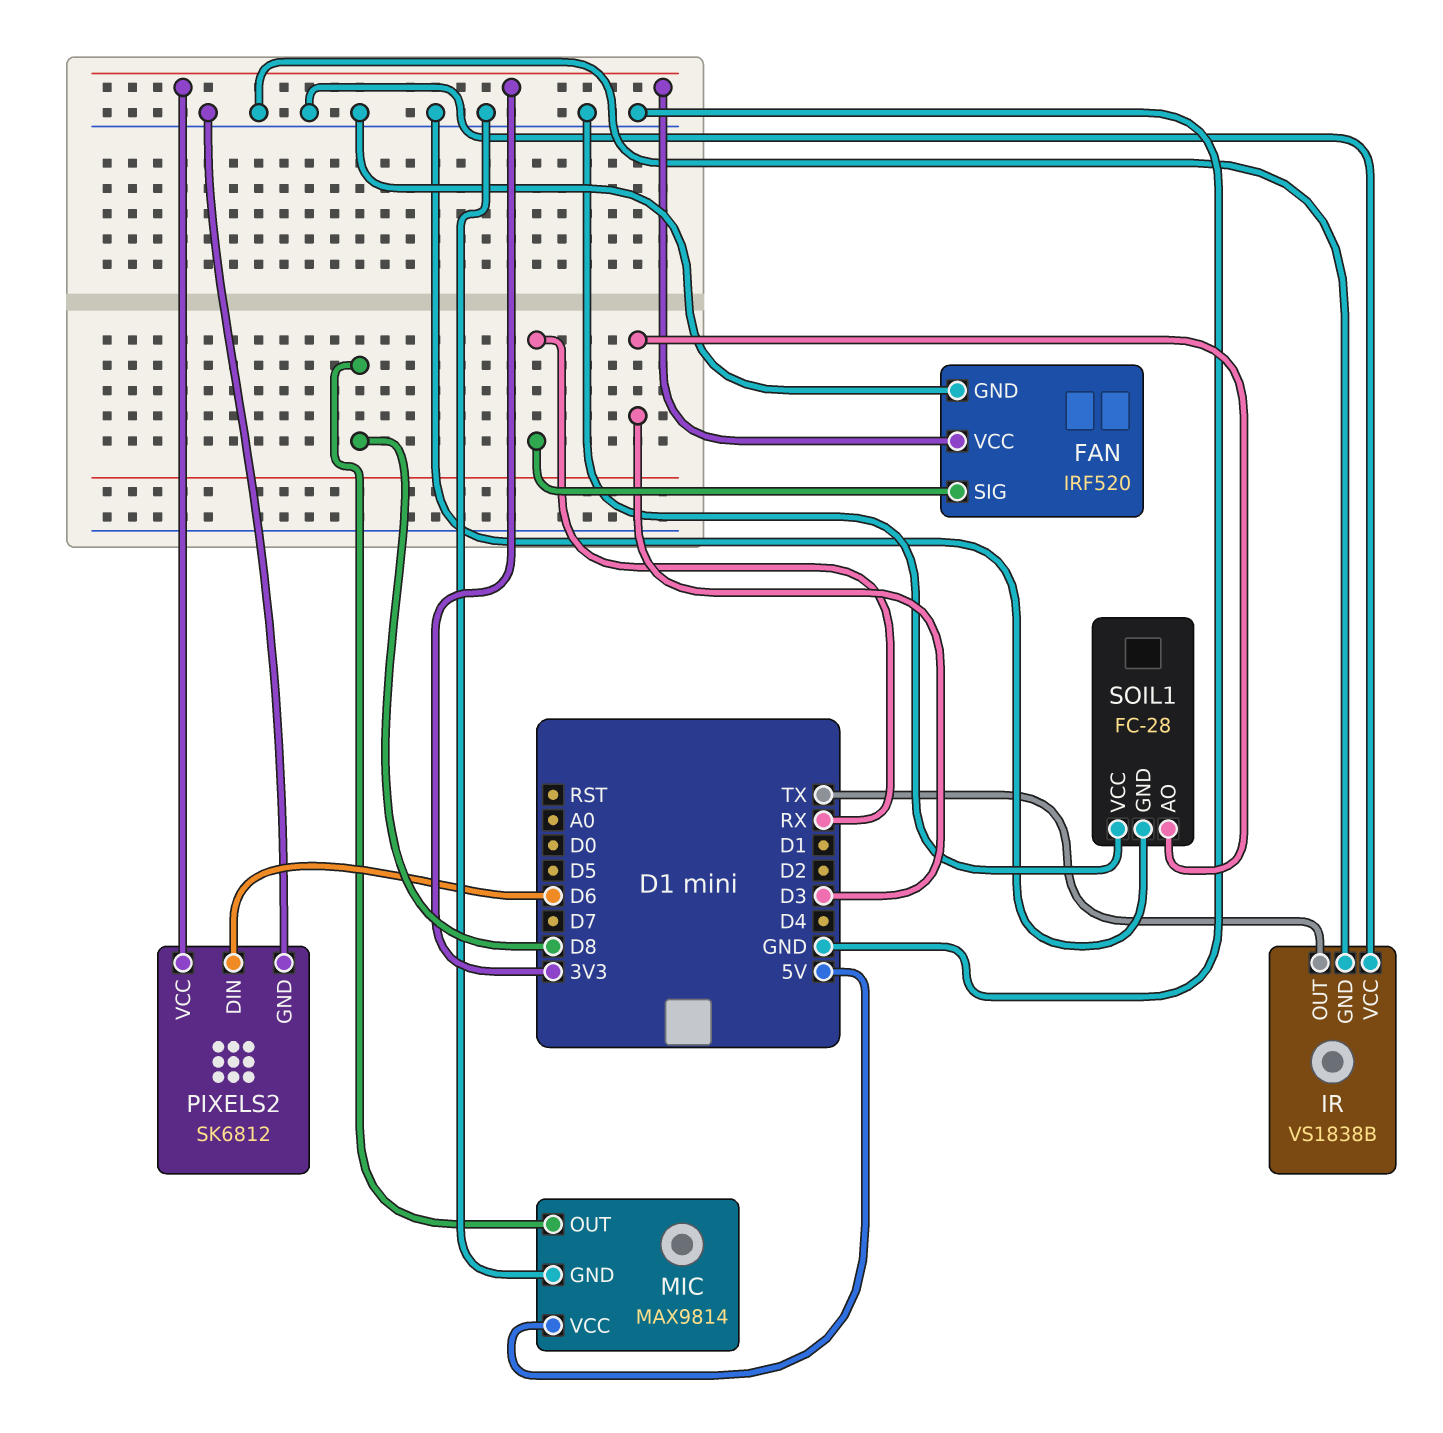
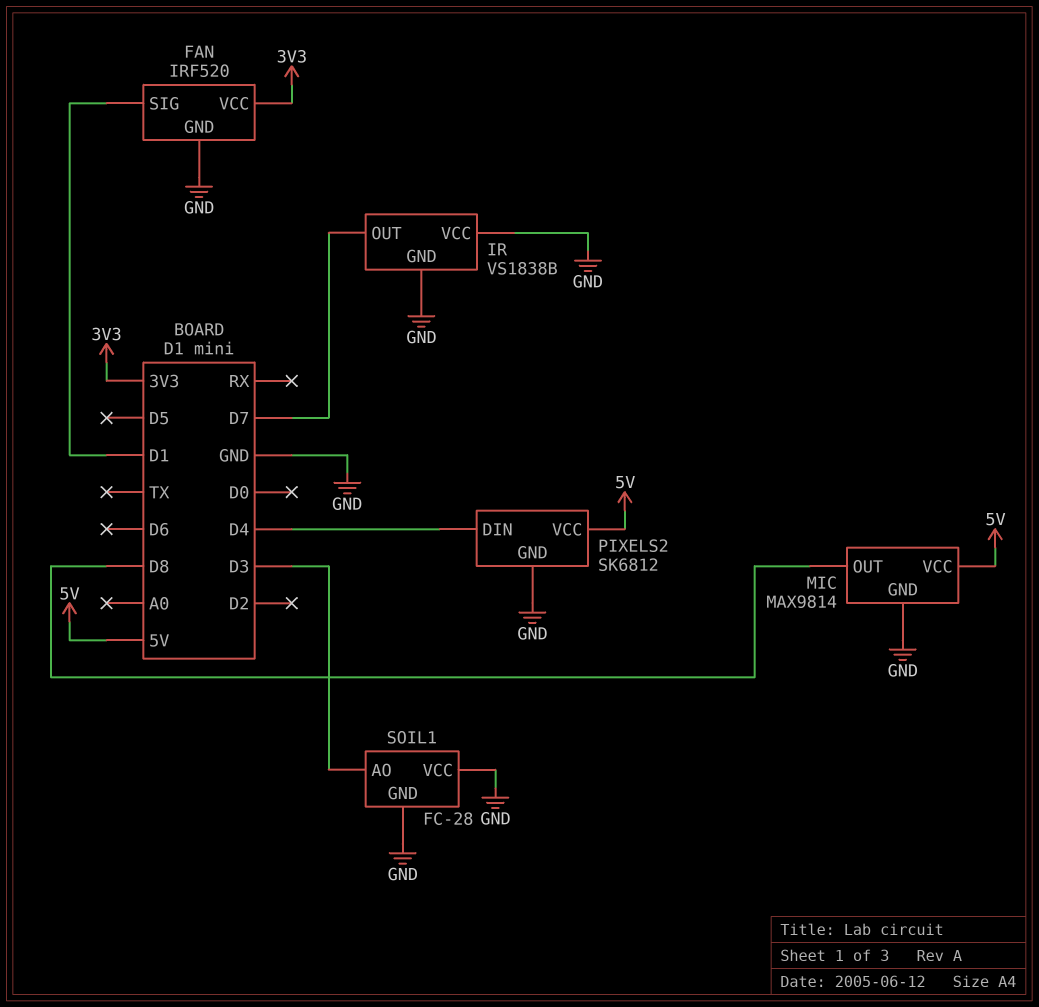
FAN pin SIG: RX -> D1
IR pin OUT: TX -> D7
PIXELS2 pin DIN: D6 -> D4
PIXELS2 pin VCC: 3V3 -> 5V

